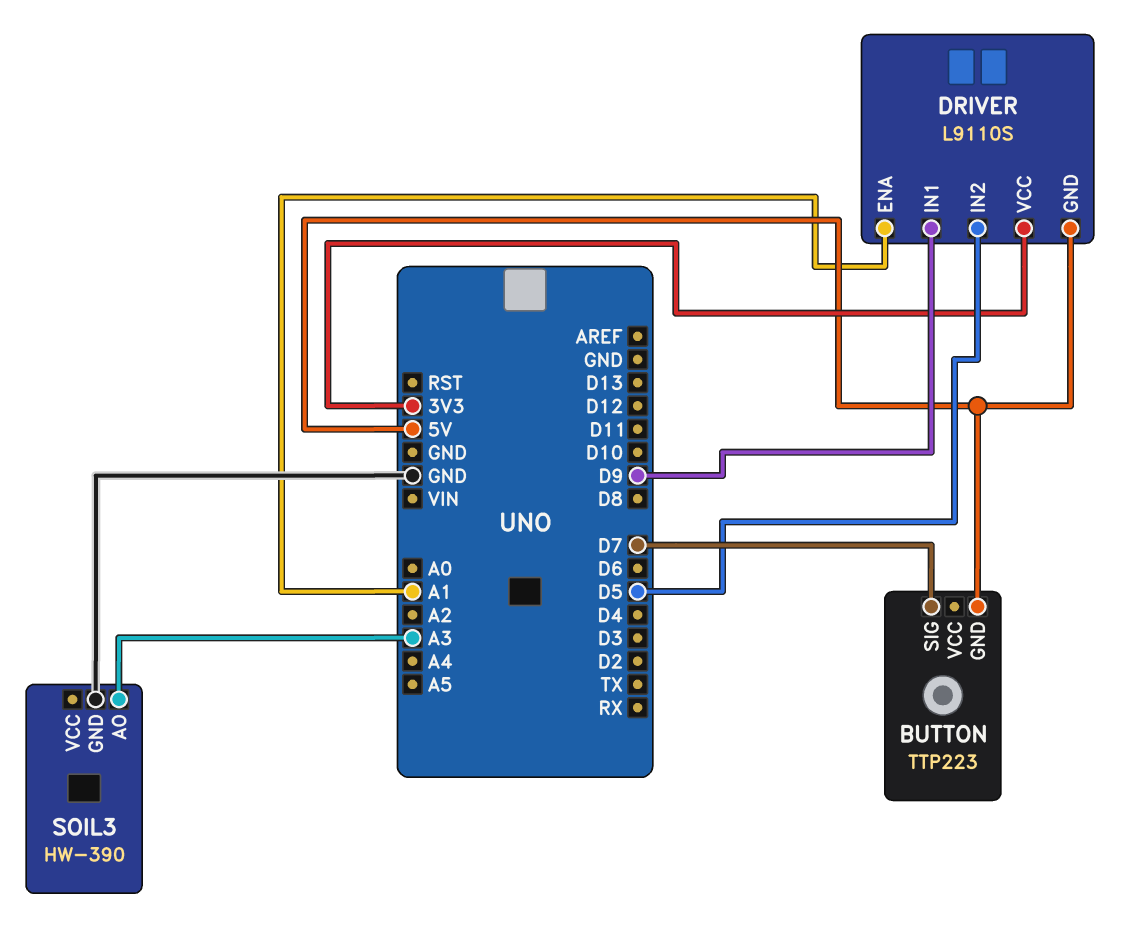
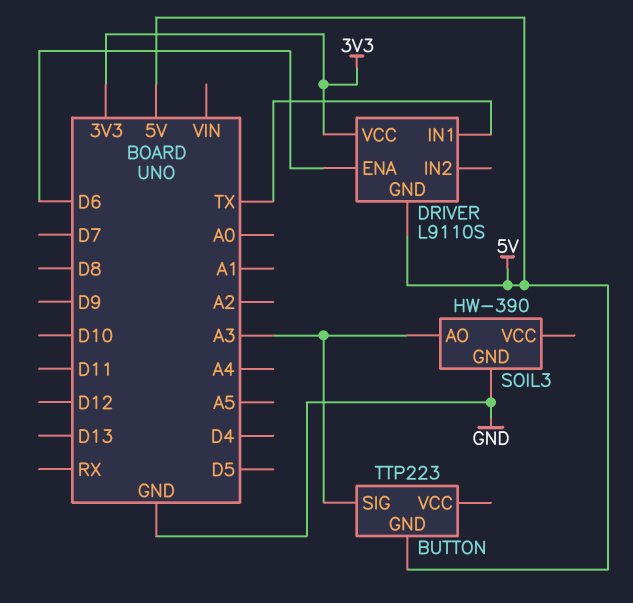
BUTTON pin SIG: D7 -> A3
DRIVER pin ENA: A1 -> D6
DRIVER pin IN1: D9 -> TX
DRIVER pin IN2: D5 -> none

